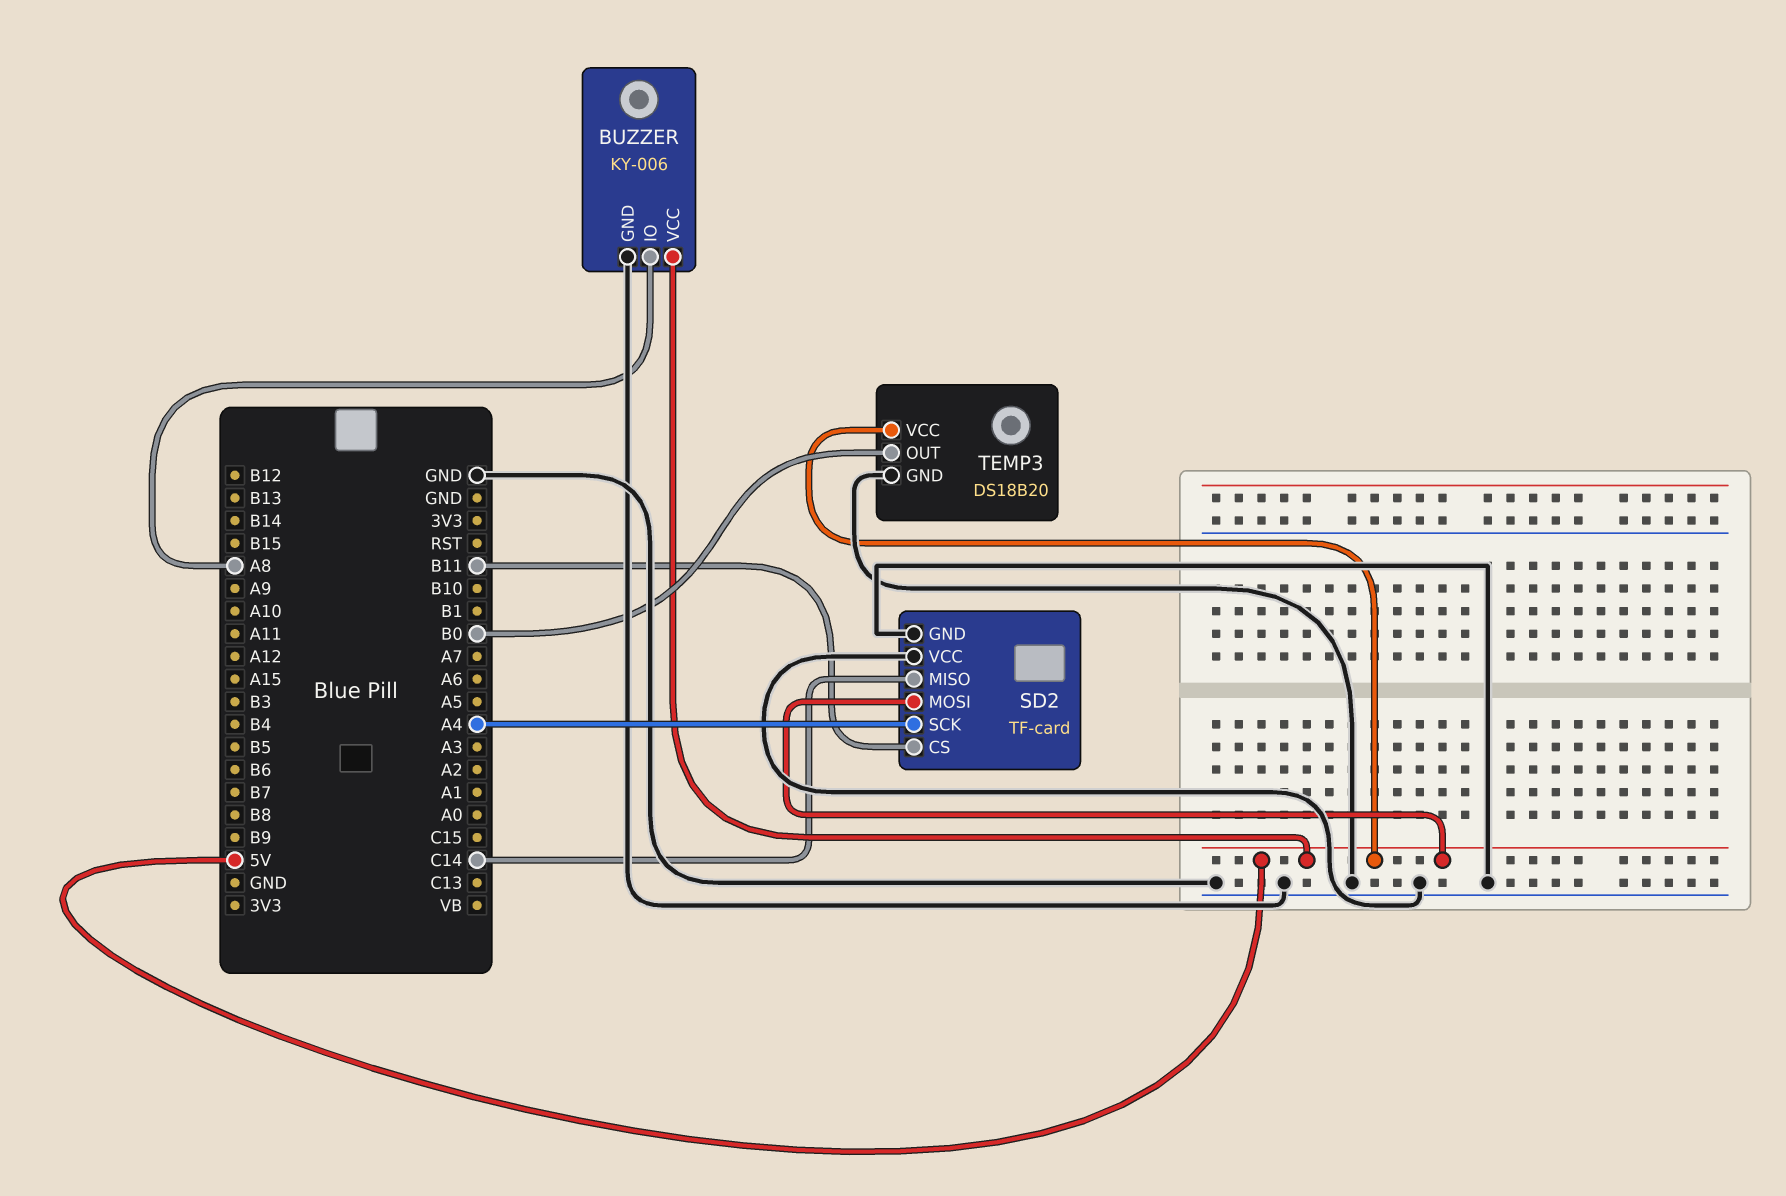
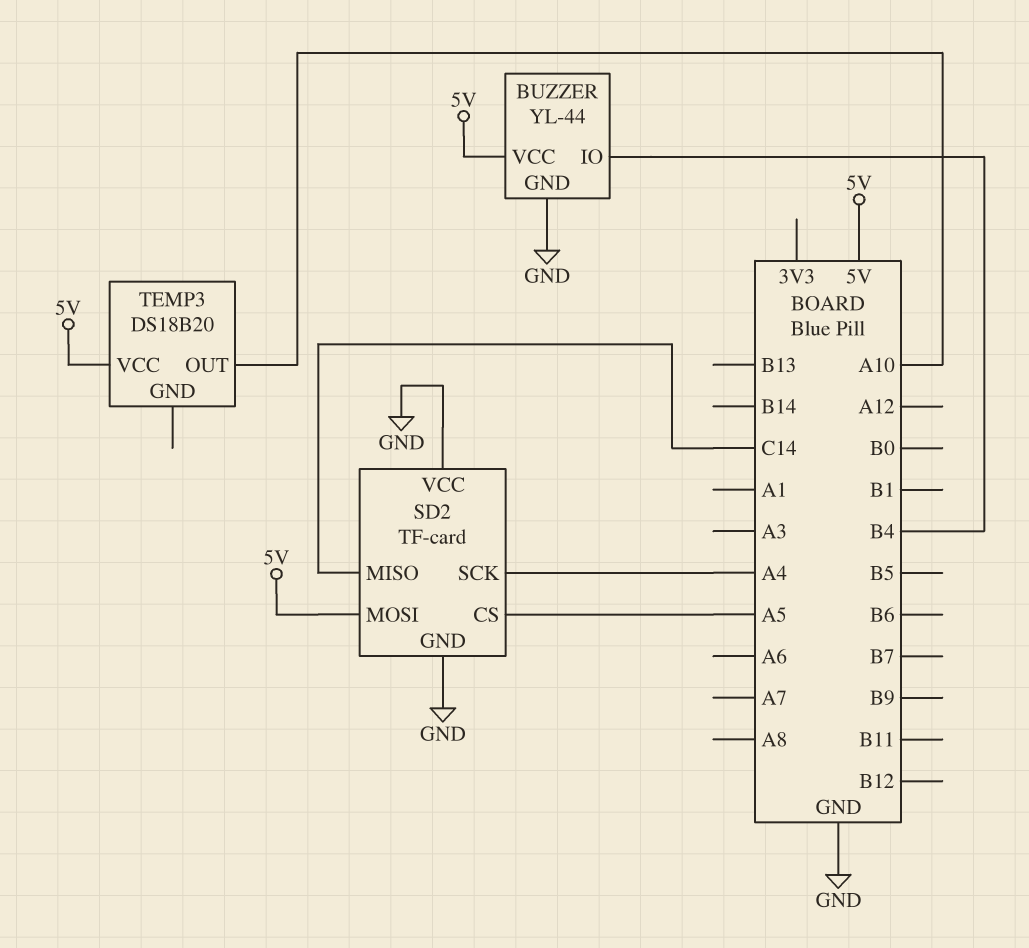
BUZZER: KY-006 -> YL-44
BUZZER pin IO: A8 -> B4
SD2 pin CS: B11 -> A5
TEMP3 pin GND: GND -> none
TEMP3 pin OUT: B0 -> A10

